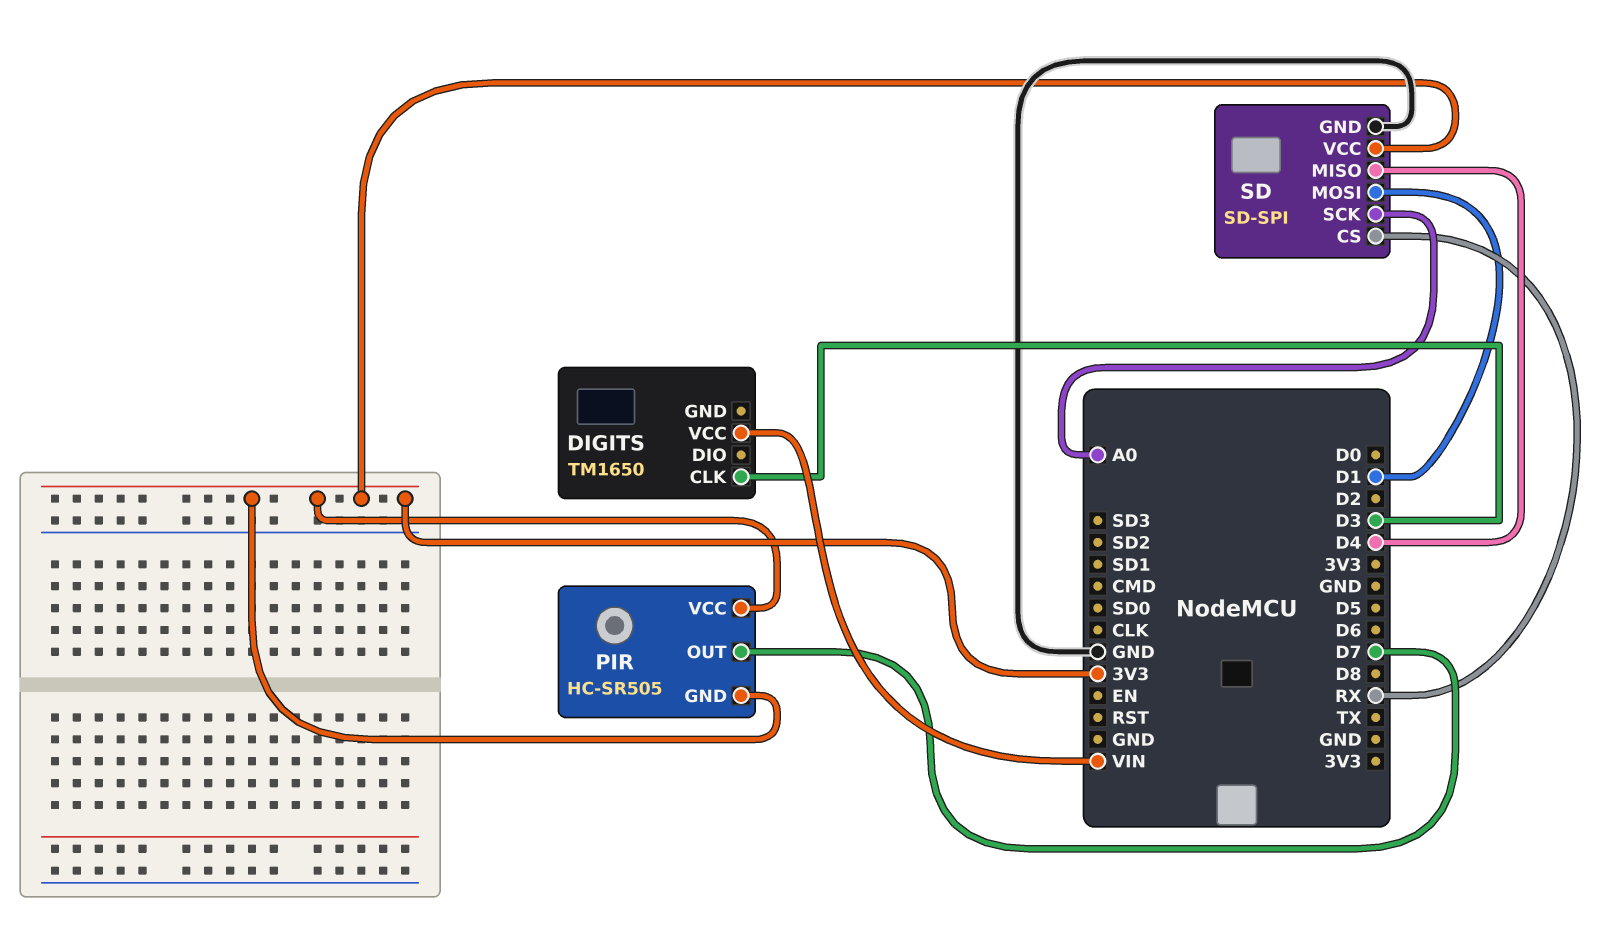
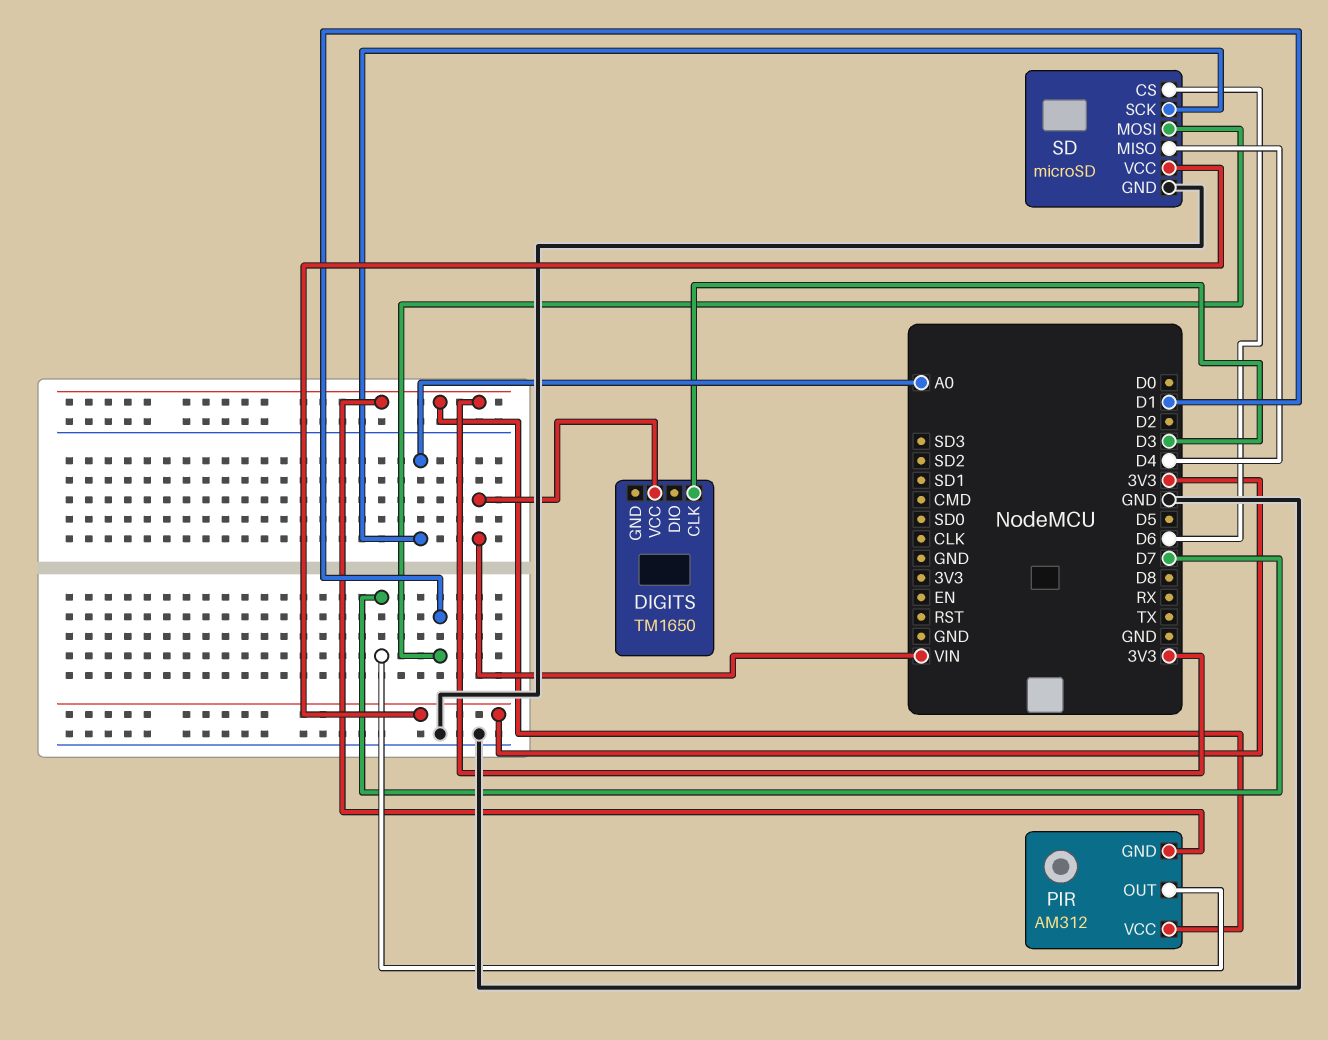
PIR: HC-SR505 -> AM312
SD: SD-SPI -> microSD
SD pin CS: RX -> D6

